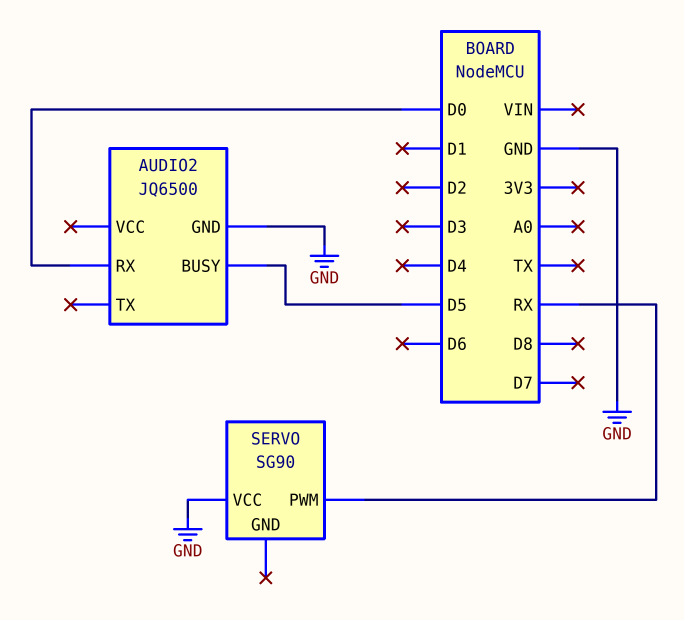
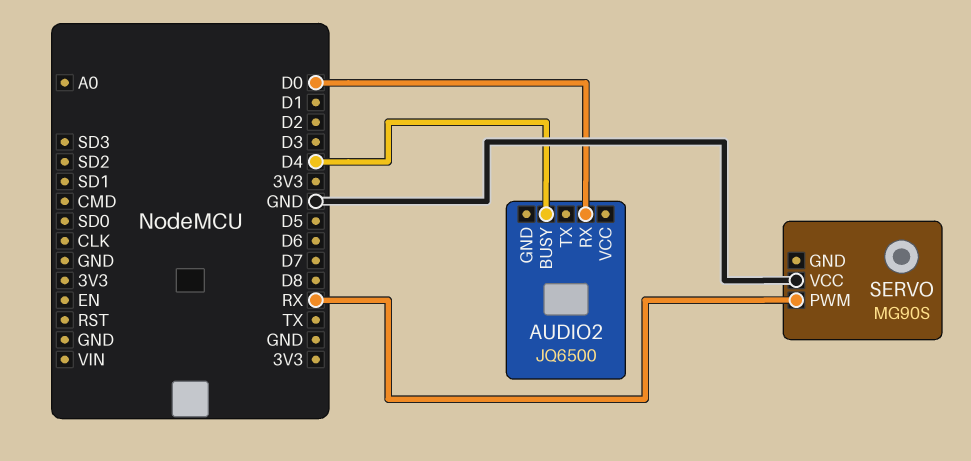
AUDIO2 pin BUSY: D5 -> D4
AUDIO2 pin GND: GND -> none
SERVO: SG90 -> MG90S

